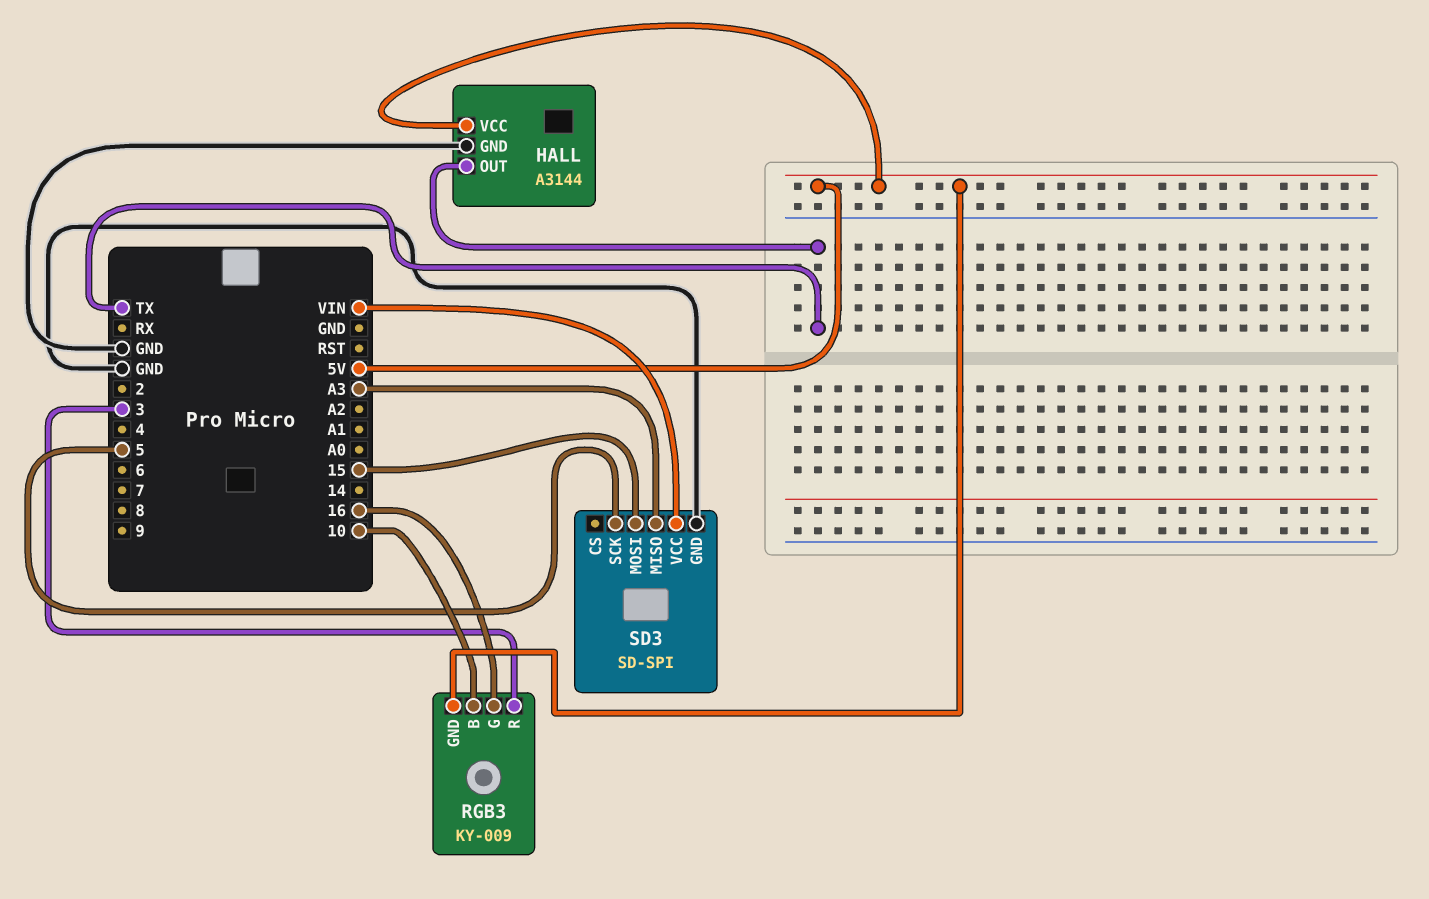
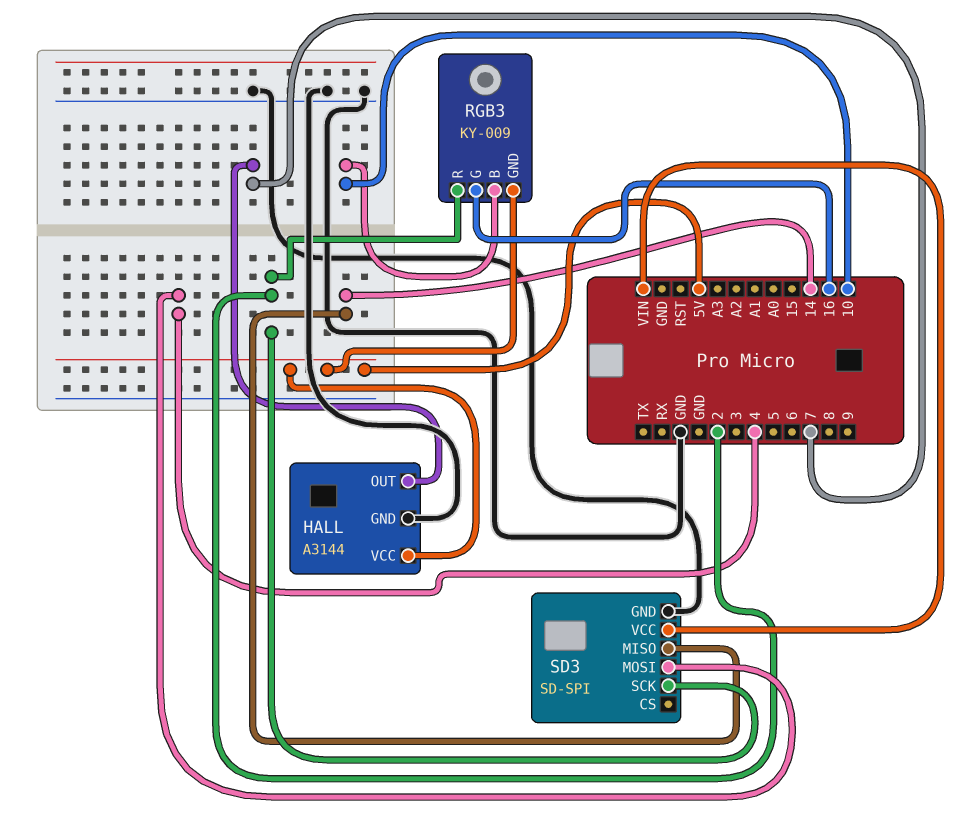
HALL pin OUT: TX -> 7
RGB3 pin R: 3 -> 2
SD3 pin MISO: A3 -> 14
SD3 pin MOSI: 15 -> 4
SD3 pin SCK: 5 -> 2

